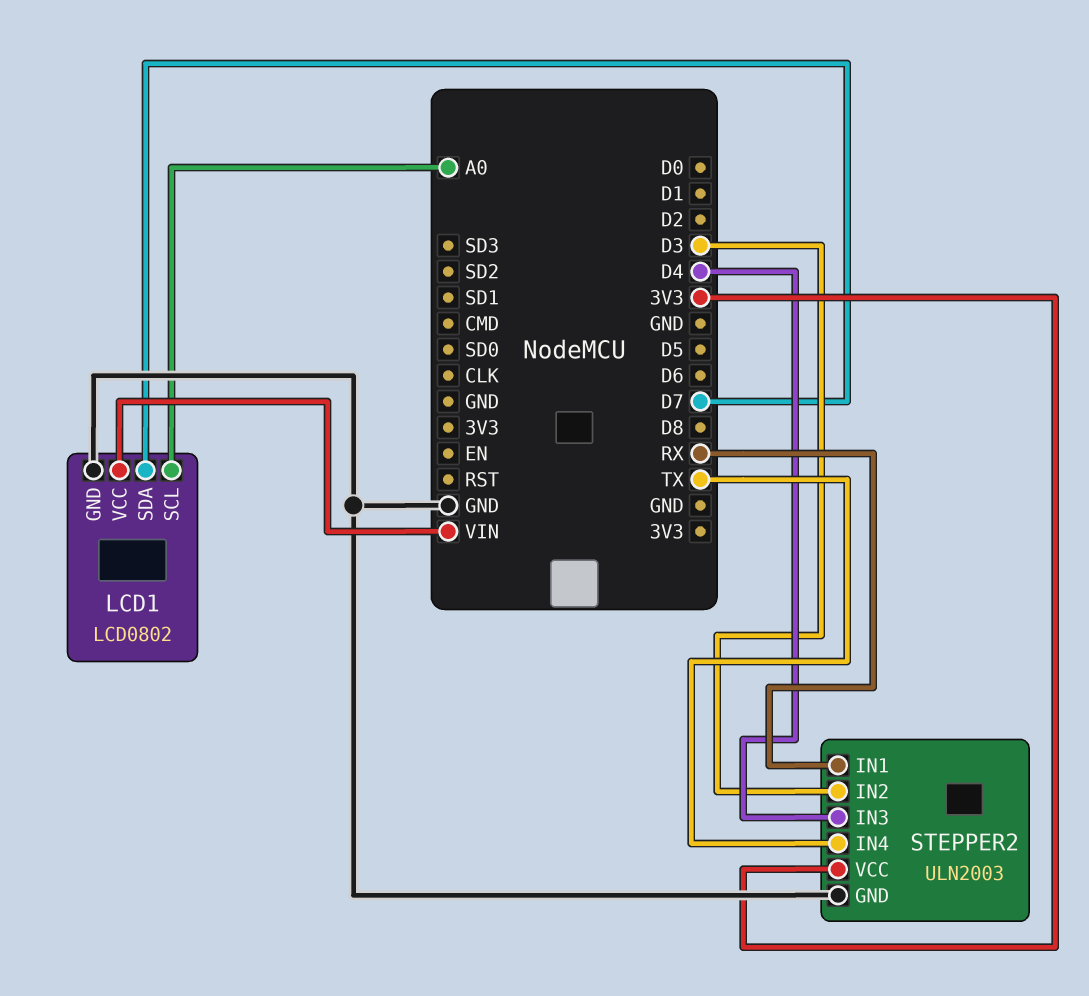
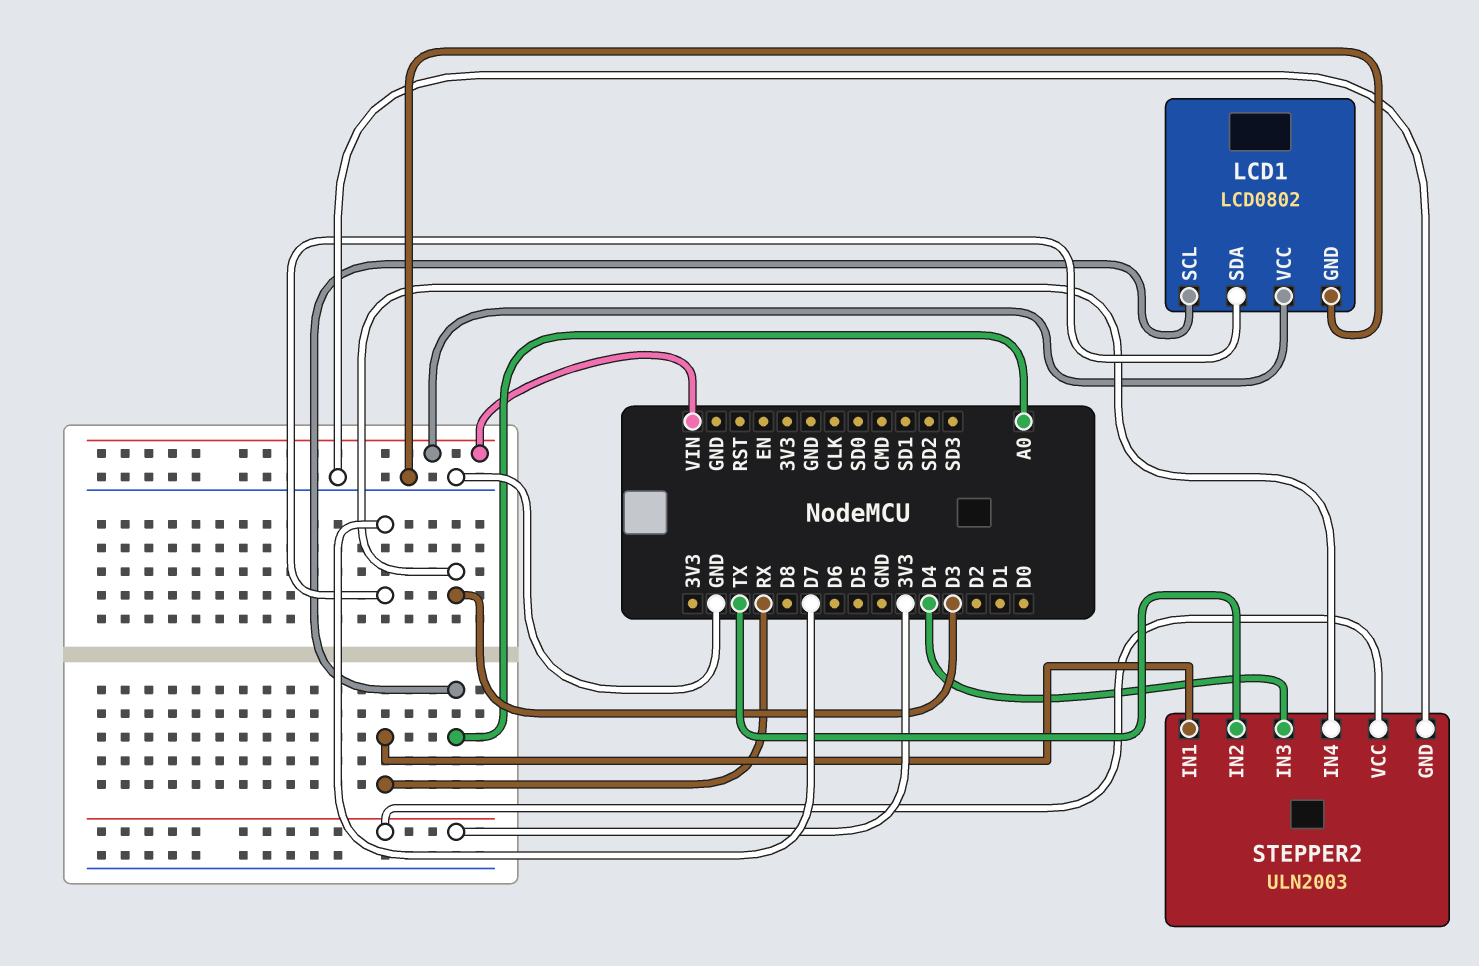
STEPPER2 pin IN2: D3 -> TX
STEPPER2 pin IN4: TX -> D3

